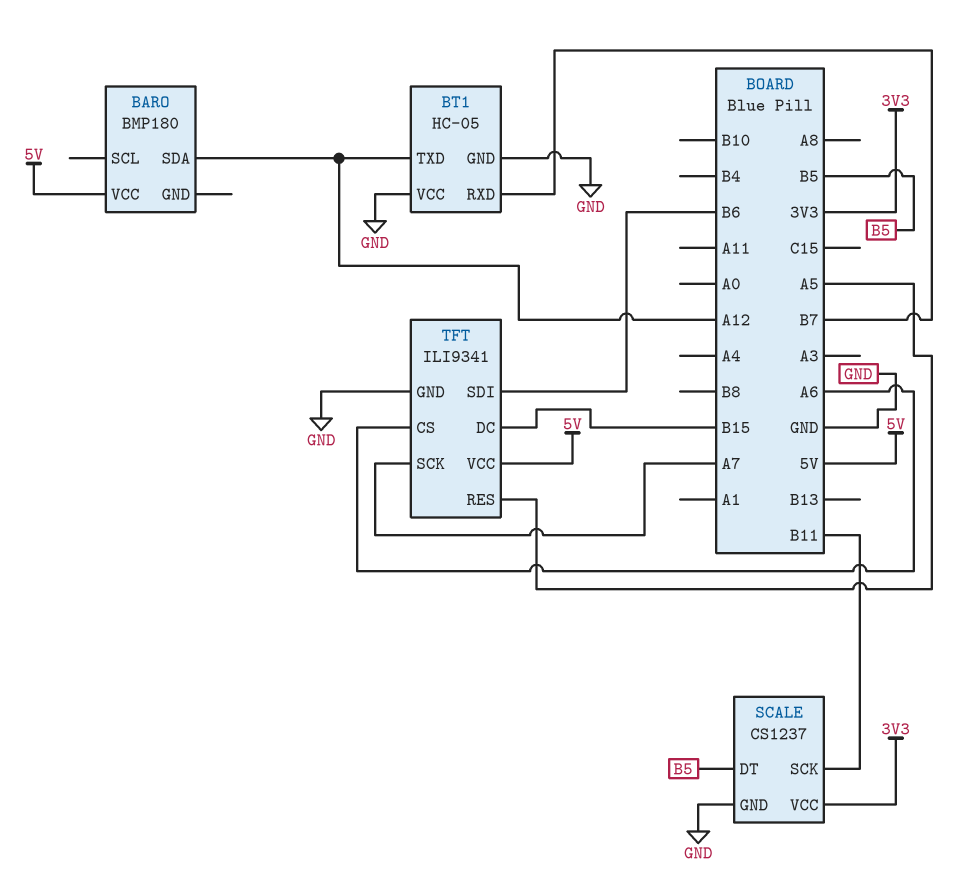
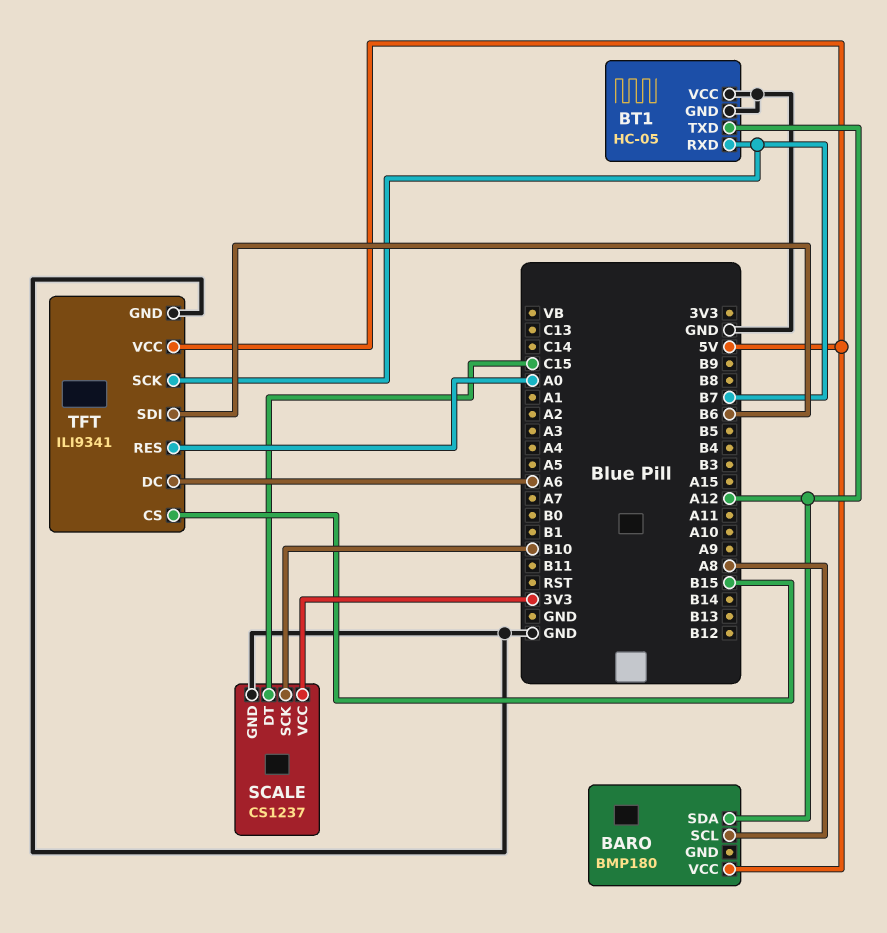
BARO pin SCL: none -> A8
SCALE pin DT: B5 -> C15
SCALE pin SCK: B11 -> B10
TFT pin CS: A6 -> B15
TFT pin DC: B15 -> A6
TFT pin RES: A5 -> A0
TFT pin SCK: A7 -> B7

